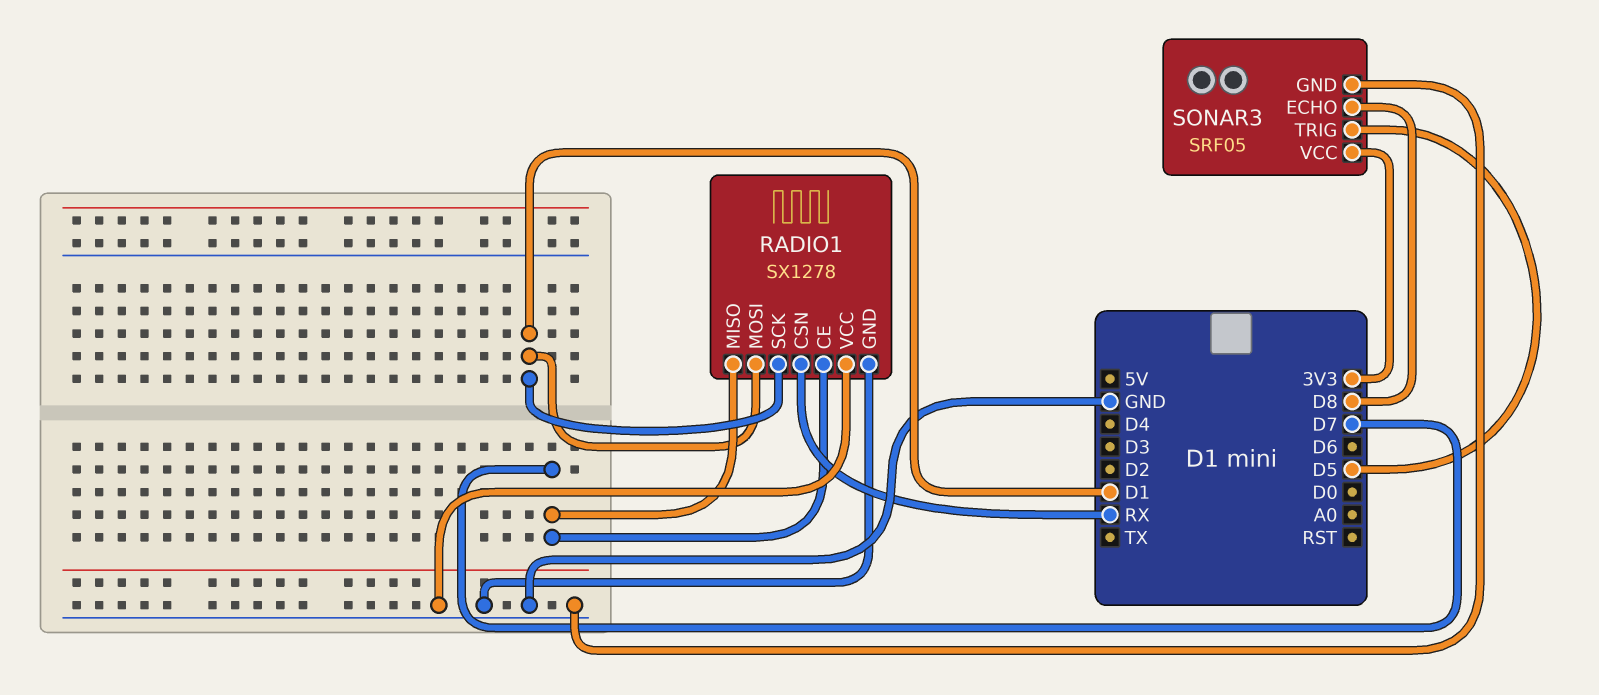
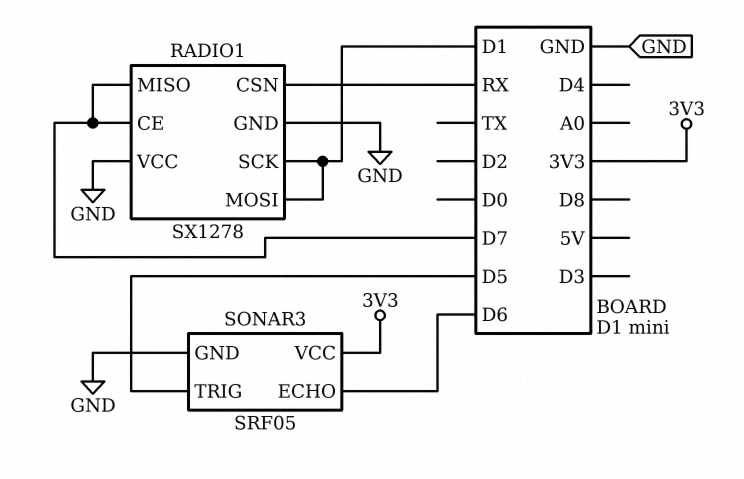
SONAR3 pin ECHO: D8 -> D6

